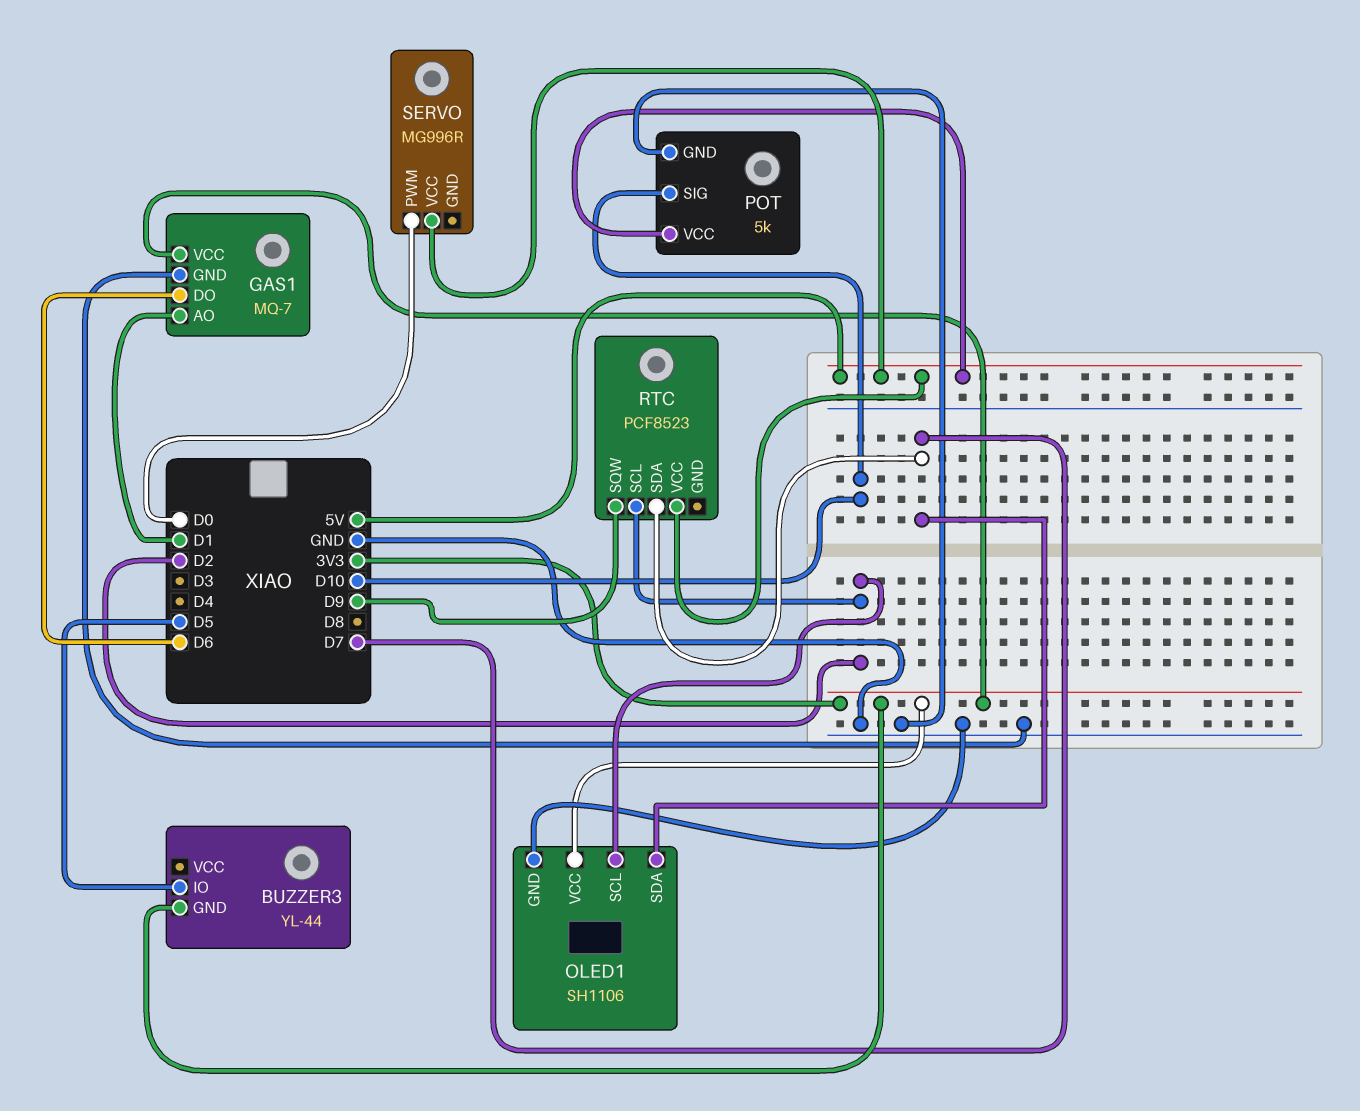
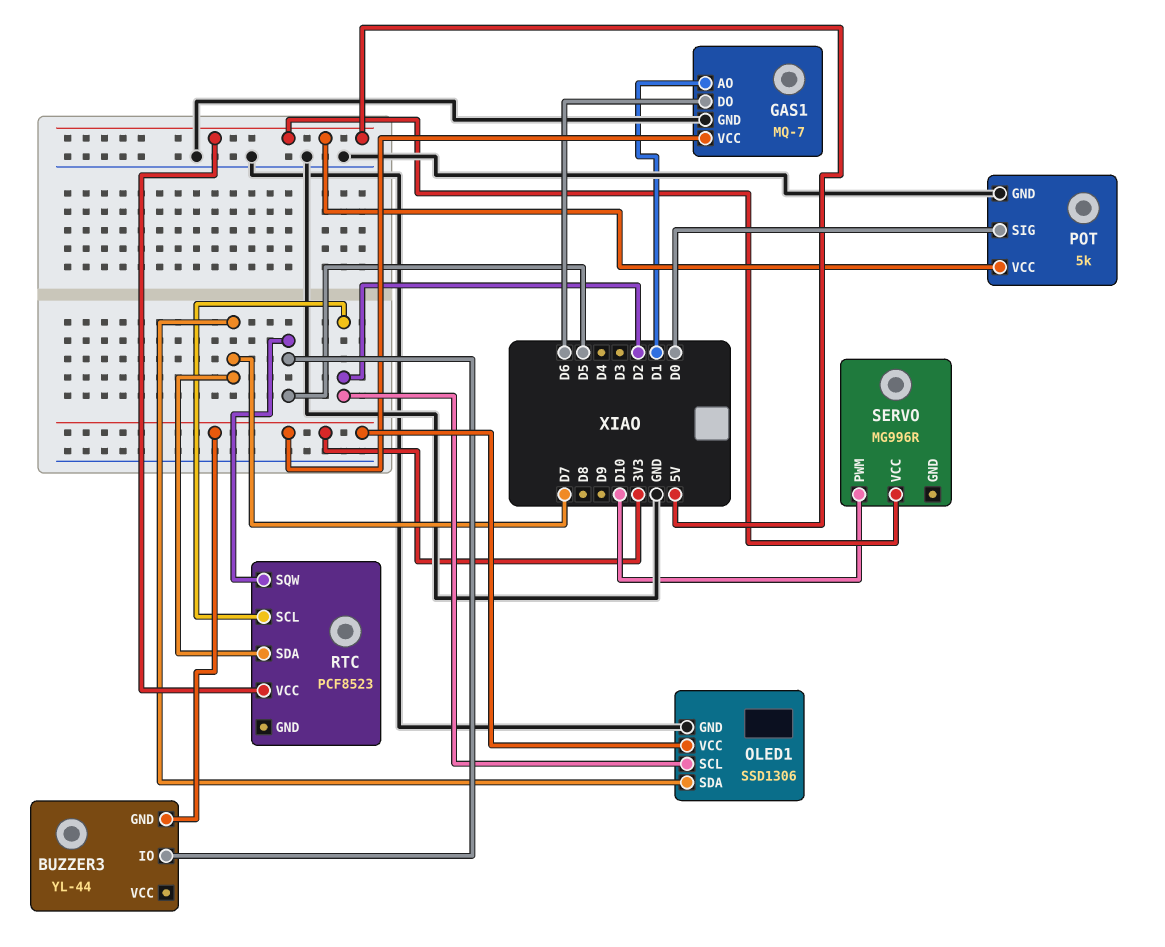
OLED1: SH1106 -> SSD1306
POT pin SIG: D10 -> D0
RTC pin SQW: D9 -> D5
SERVO pin PWM: D0 -> D10

